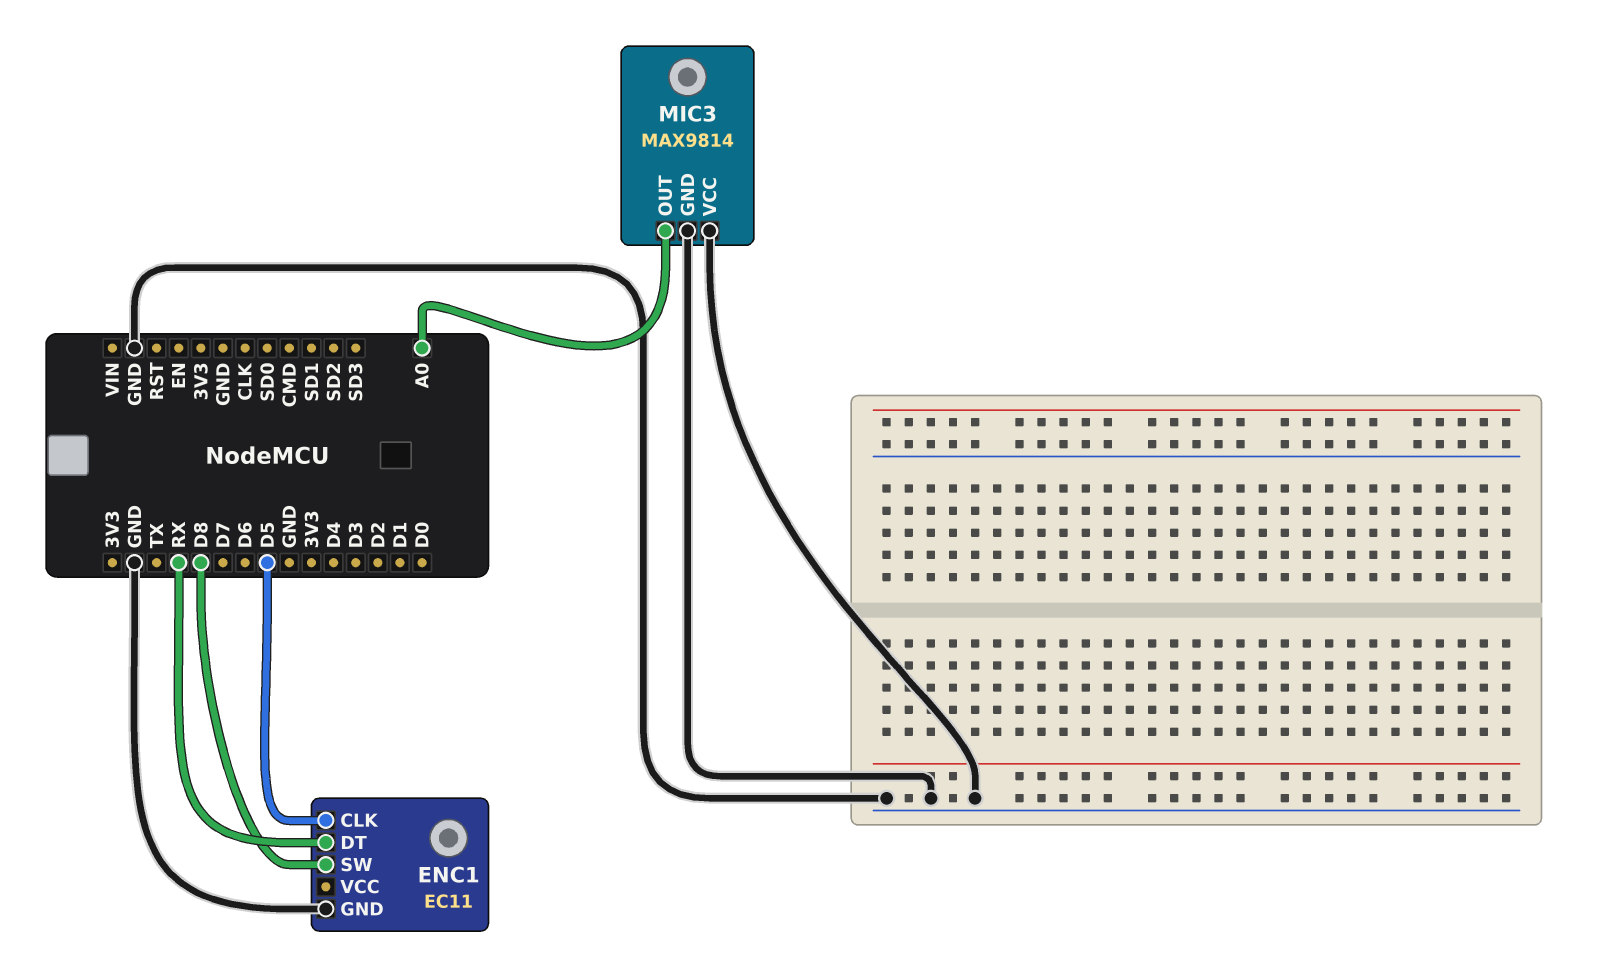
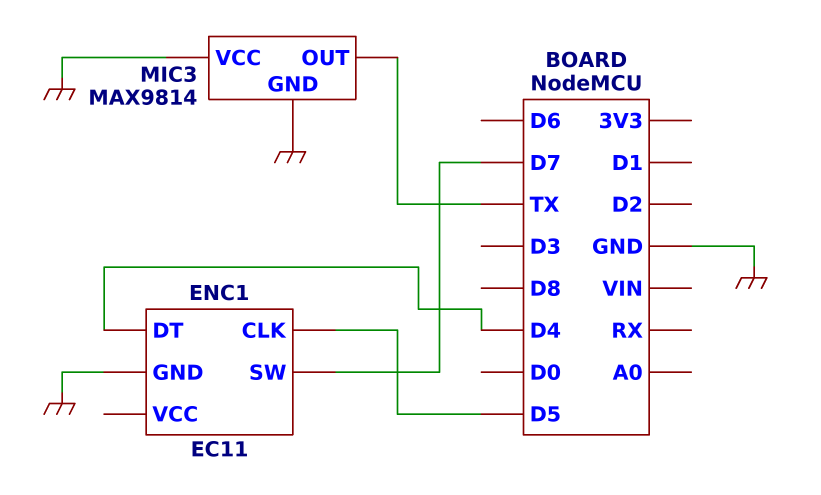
ENC1 pin DT: RX -> D4
ENC1 pin SW: D8 -> D7
MIC3 pin OUT: A0 -> TX

